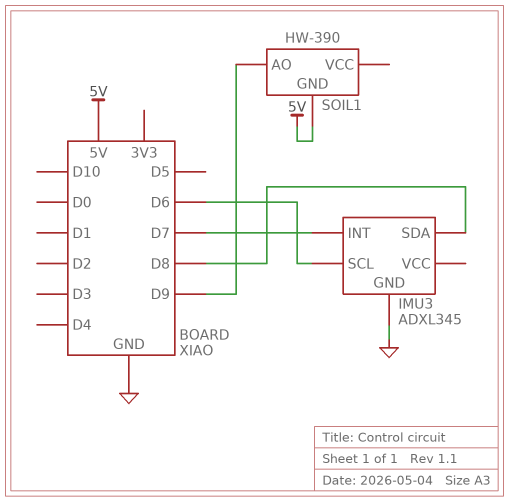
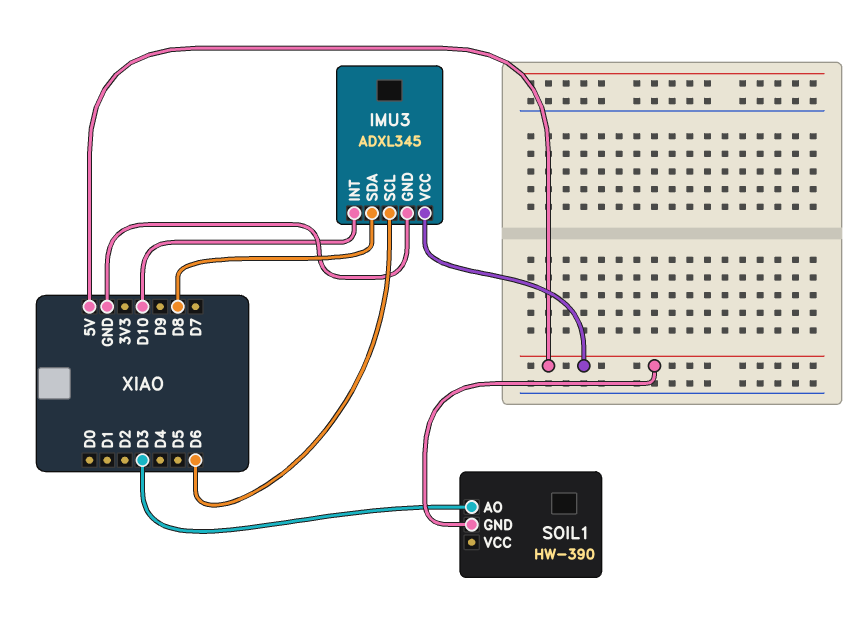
IMU3 pin INT: D7 -> D10
IMU3 pin VCC: none -> 5V
SOIL1 pin AO: D9 -> D3

